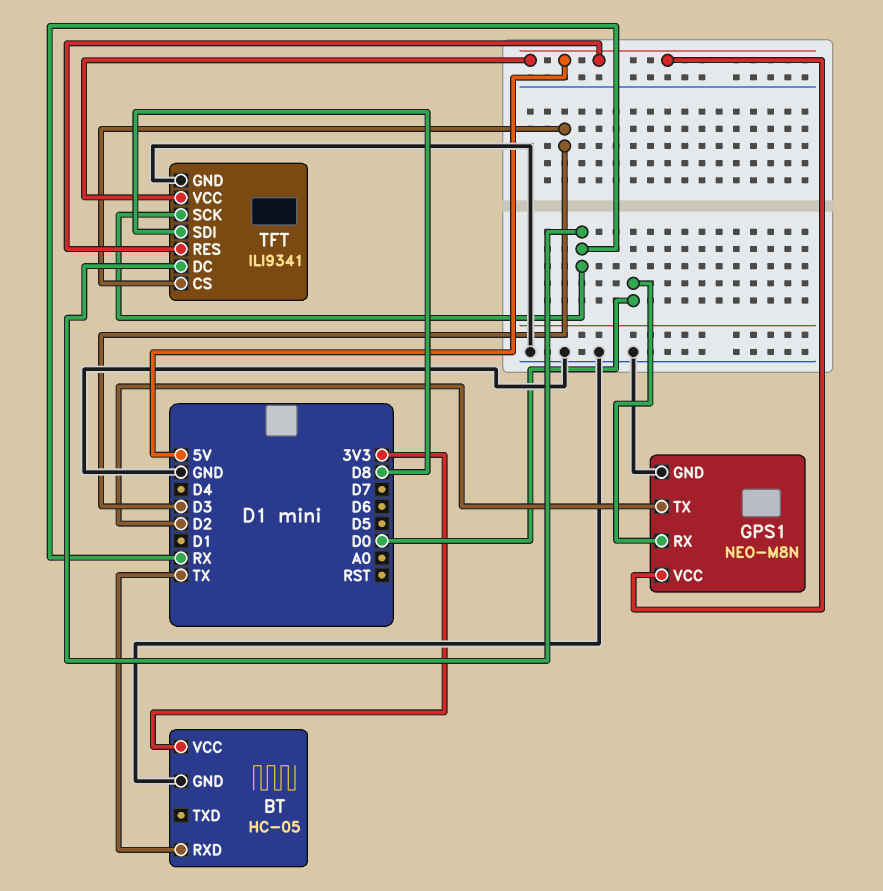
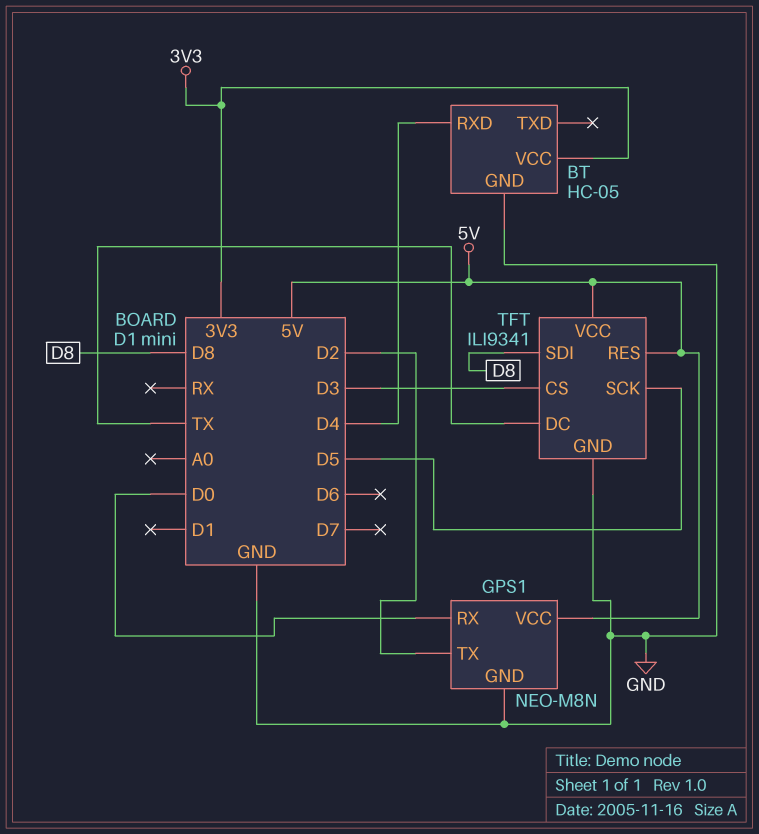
BT pin RXD: TX -> D4
TFT pin DC: RX -> TX
TFT pin SCK: RX -> D5

